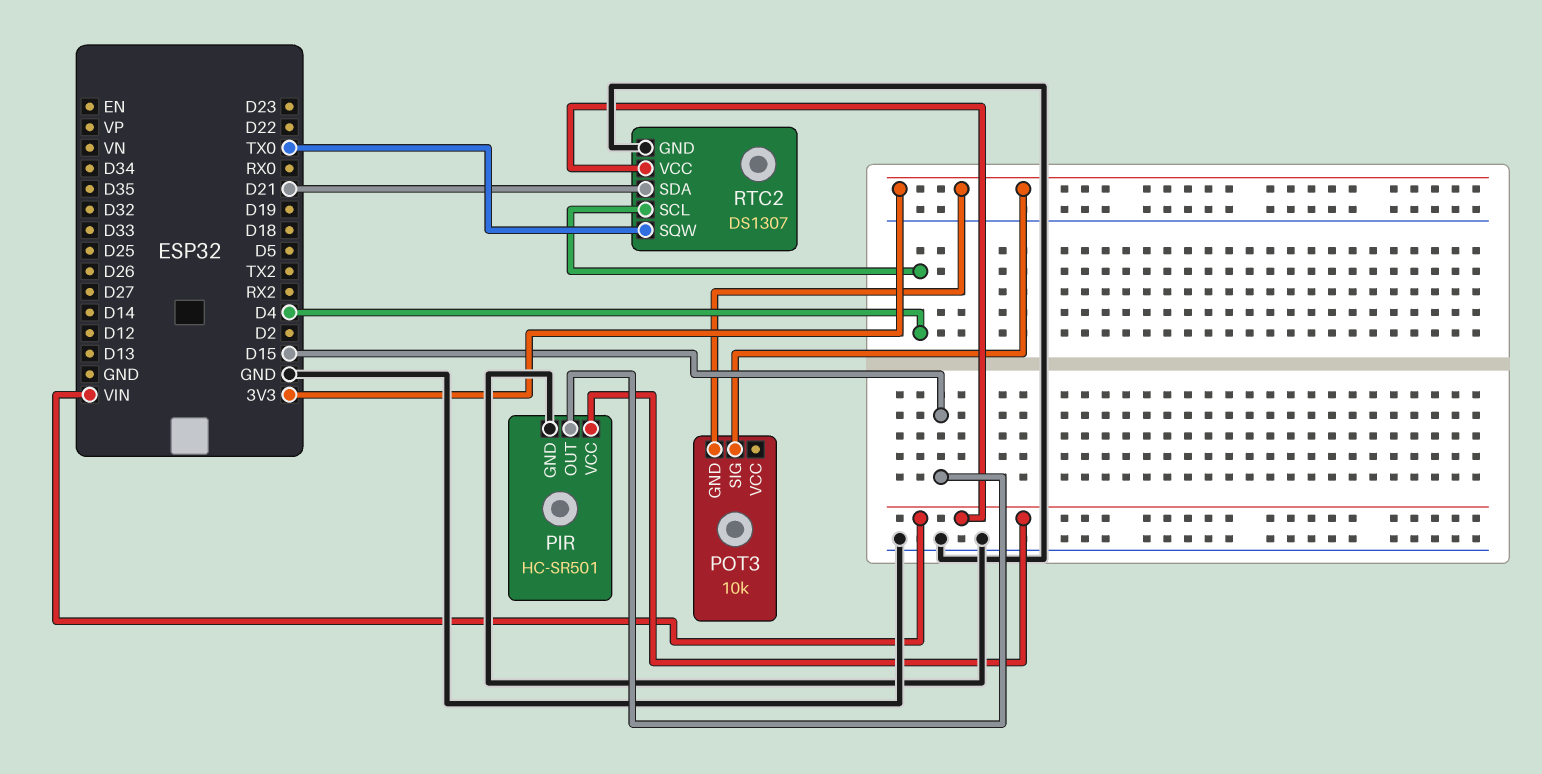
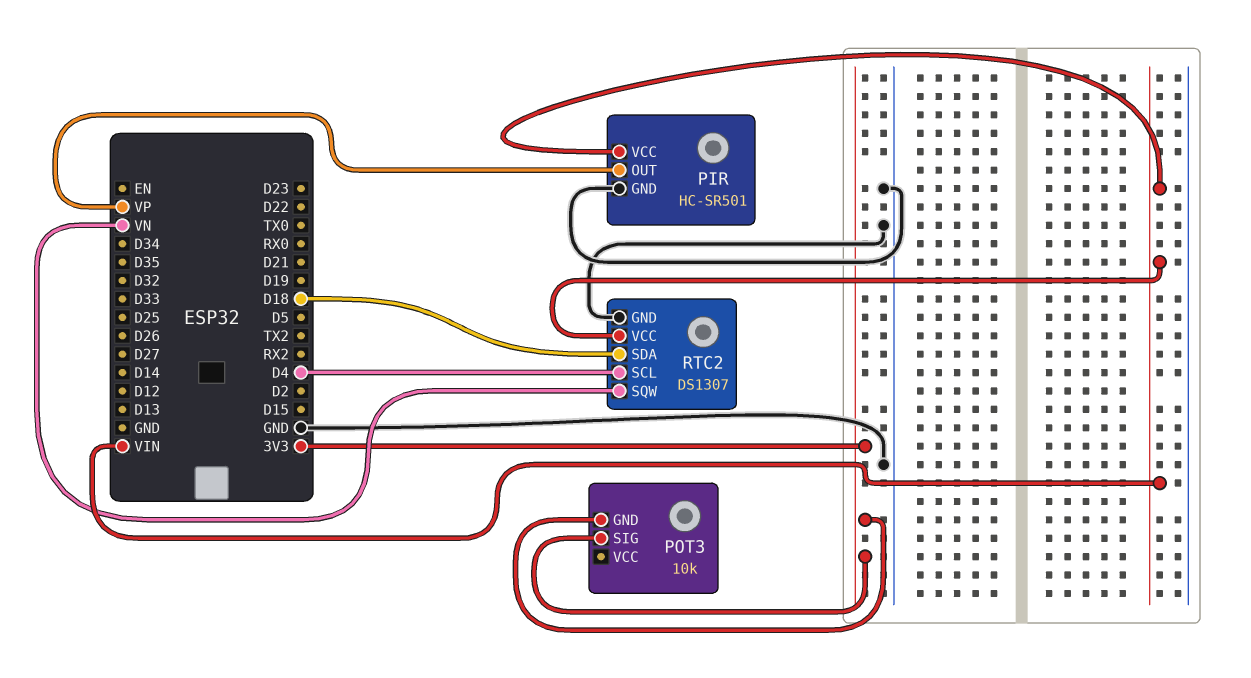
PIR pin OUT: D15 -> VP
RTC2 pin SDA: D21 -> D18
RTC2 pin SQW: TX0 -> VN

